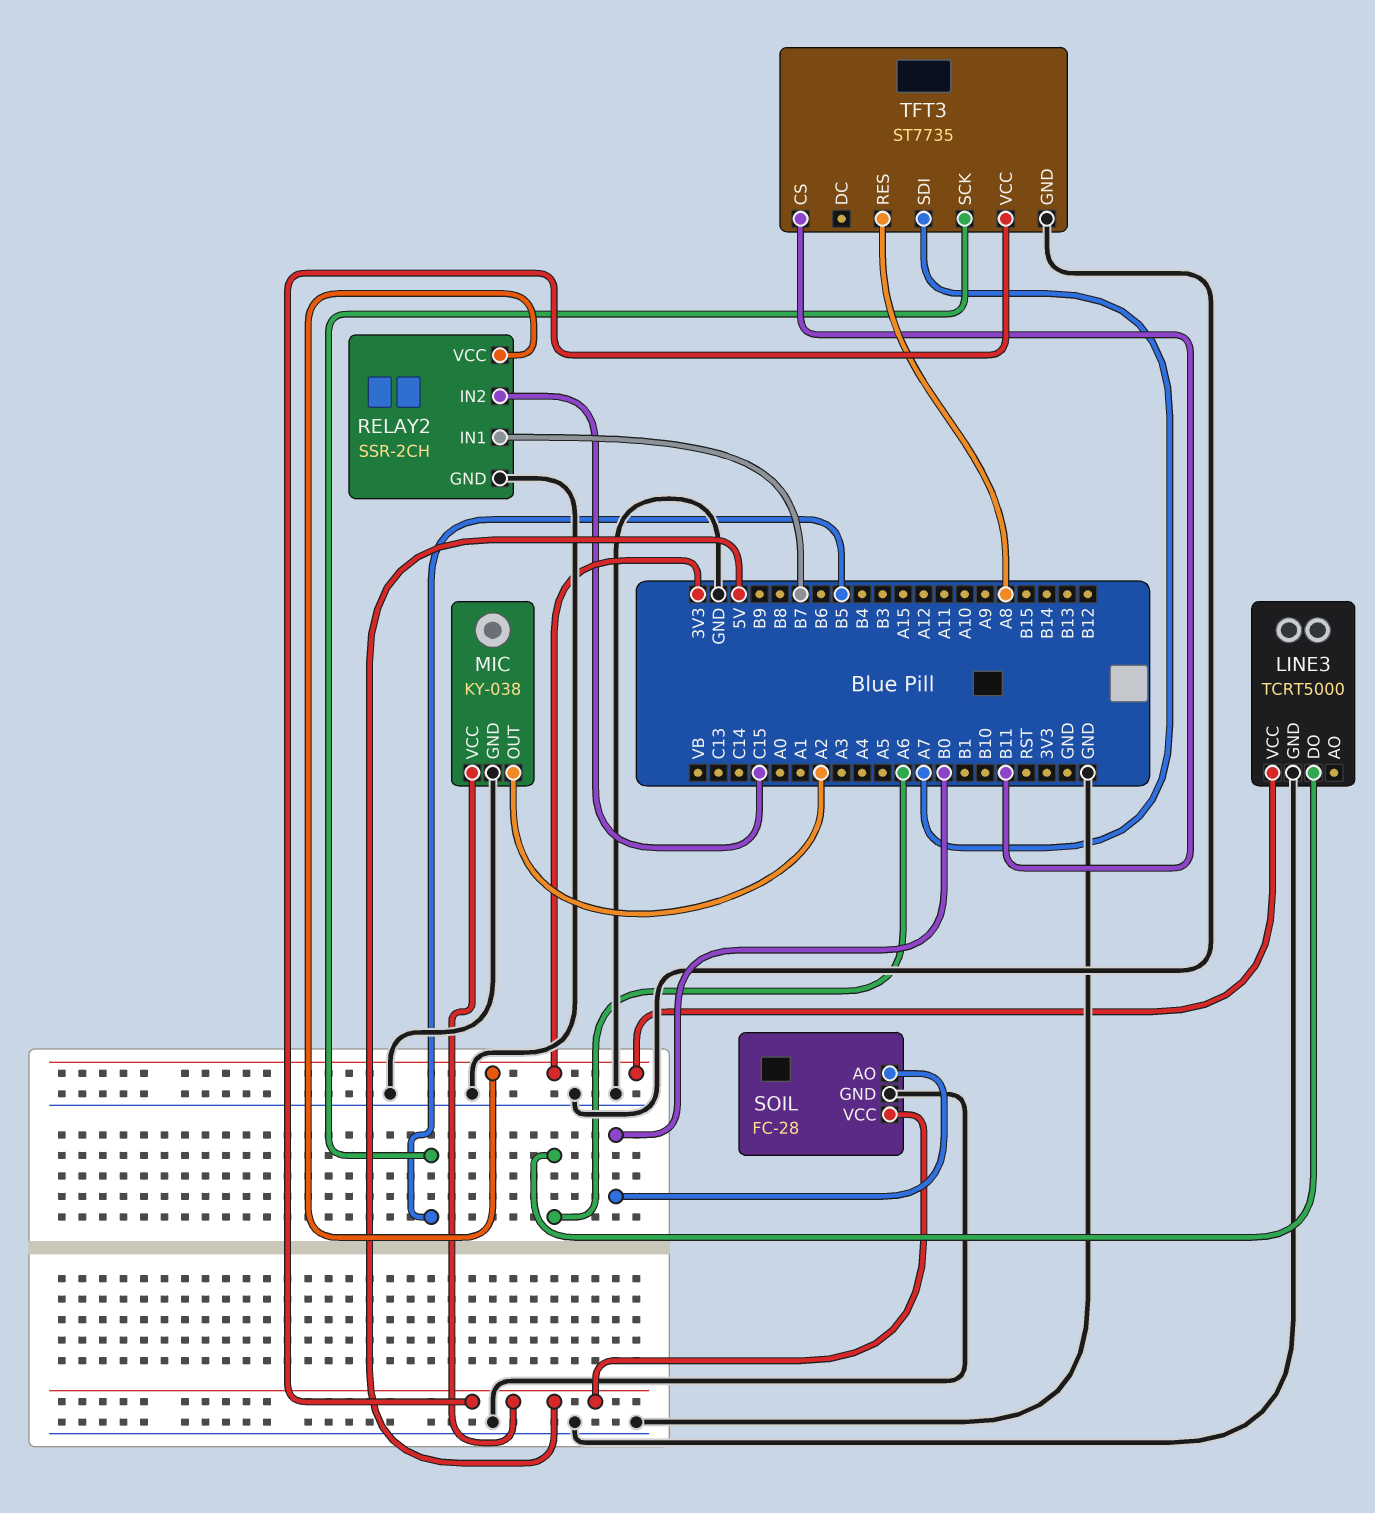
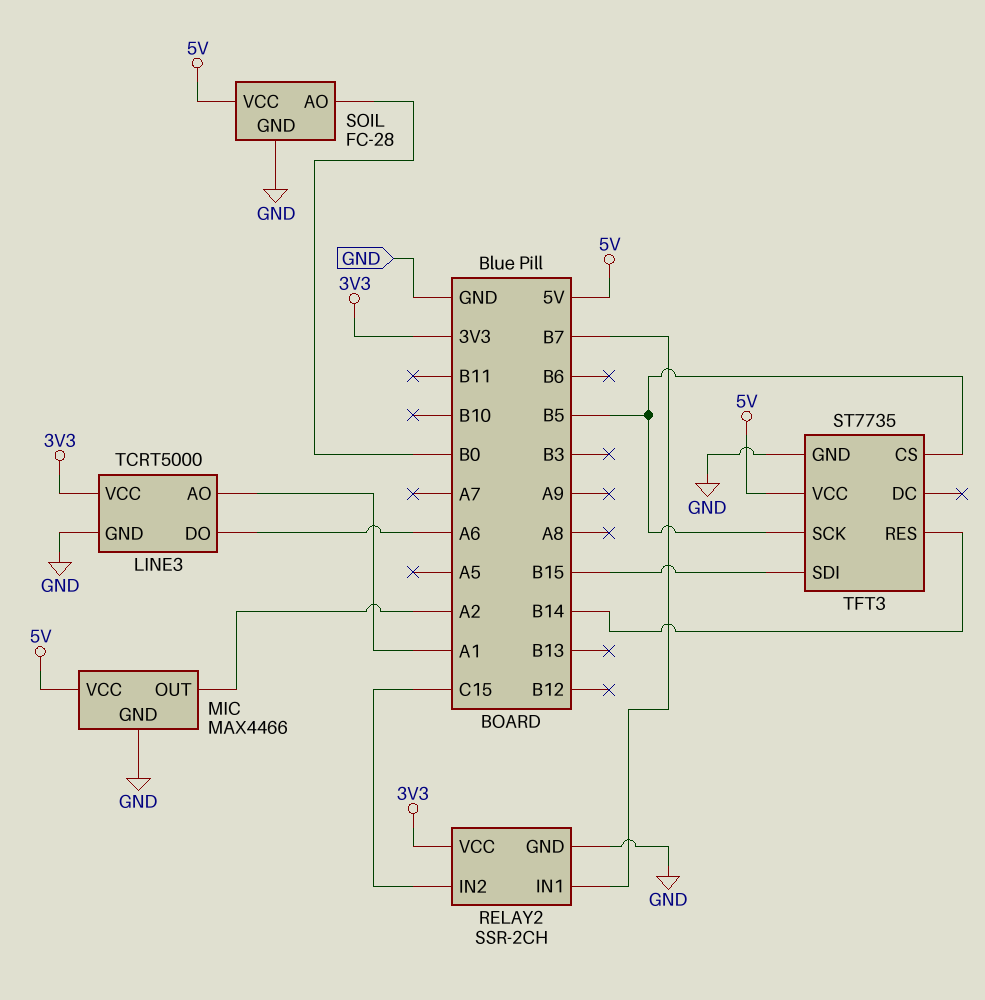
LINE3 pin AO: none -> A1
MIC: KY-038 -> MAX4466
TFT3 pin CS: B11 -> B5
TFT3 pin RES: A8 -> B14
TFT3 pin SDI: A7 -> B15

